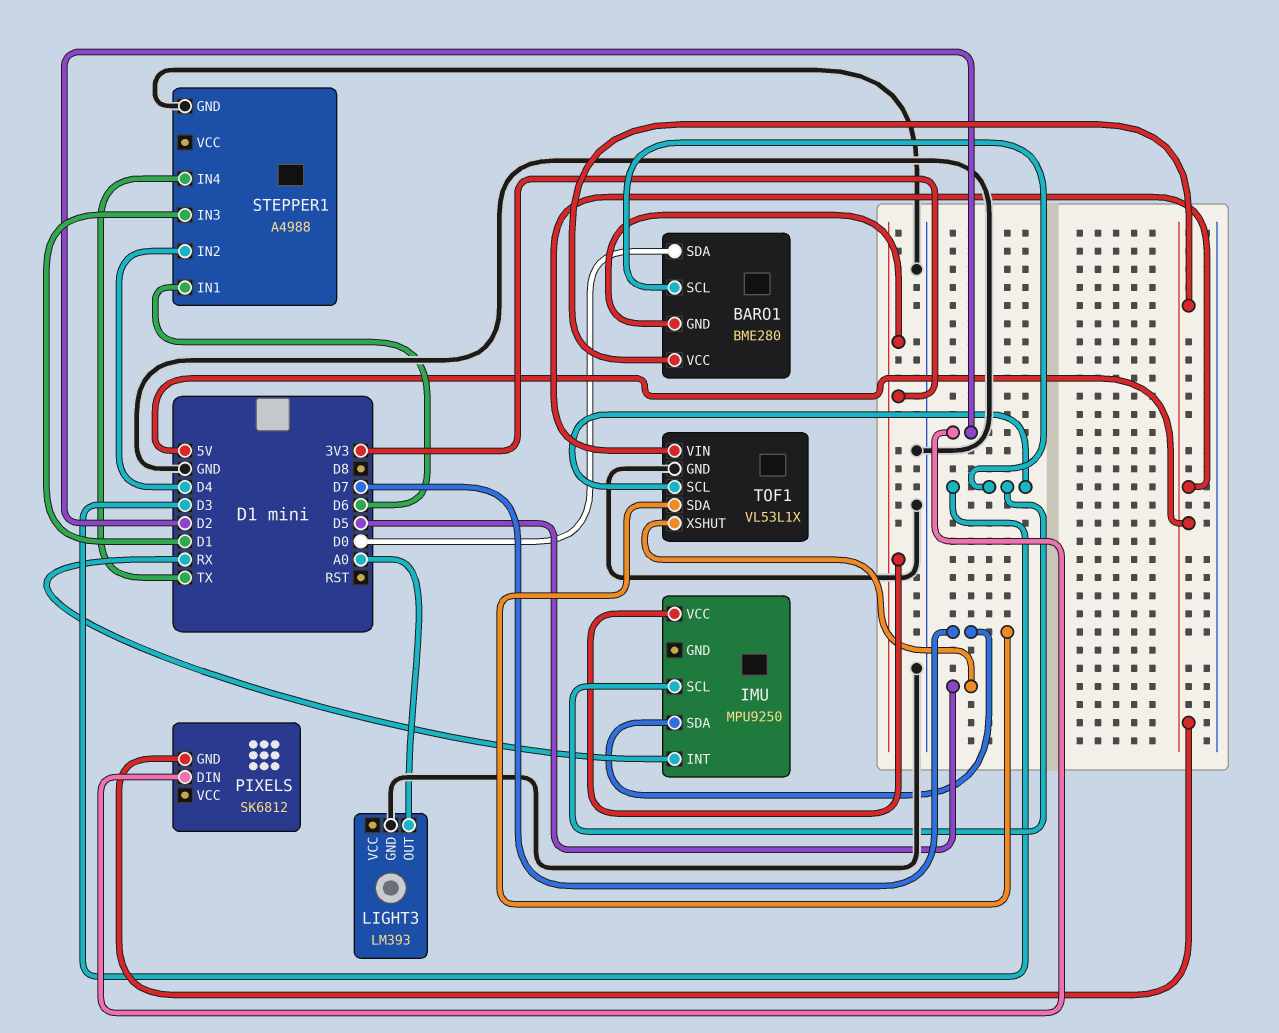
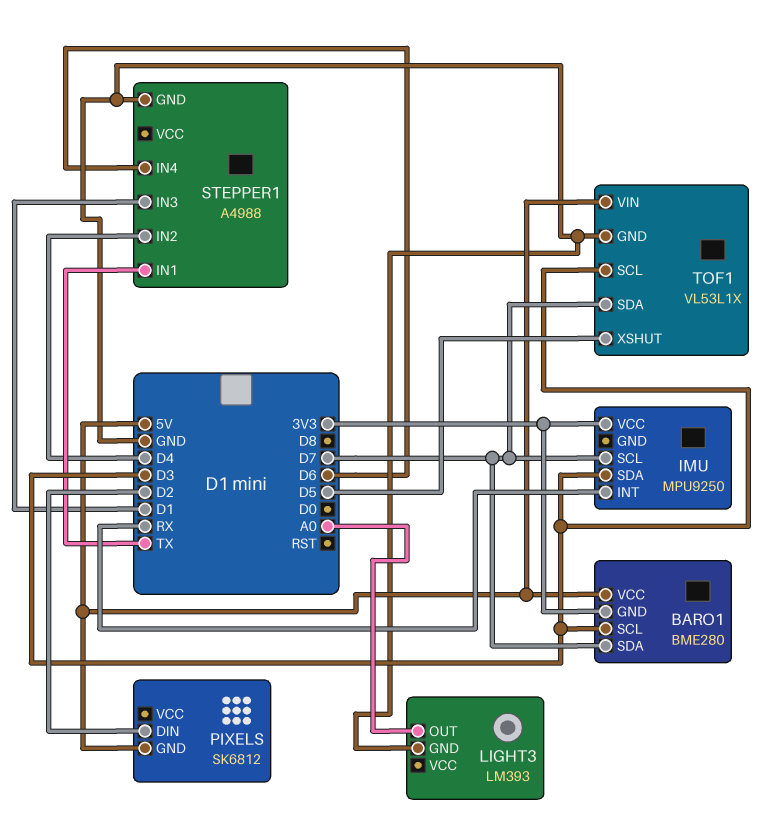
BARO1 pin SDA: D0 -> D7
IMU pin SCL: D3 -> D7
IMU pin SDA: D7 -> D3
STEPPER1 pin IN1: D6 -> TX
STEPPER1 pin IN4: TX -> D6

